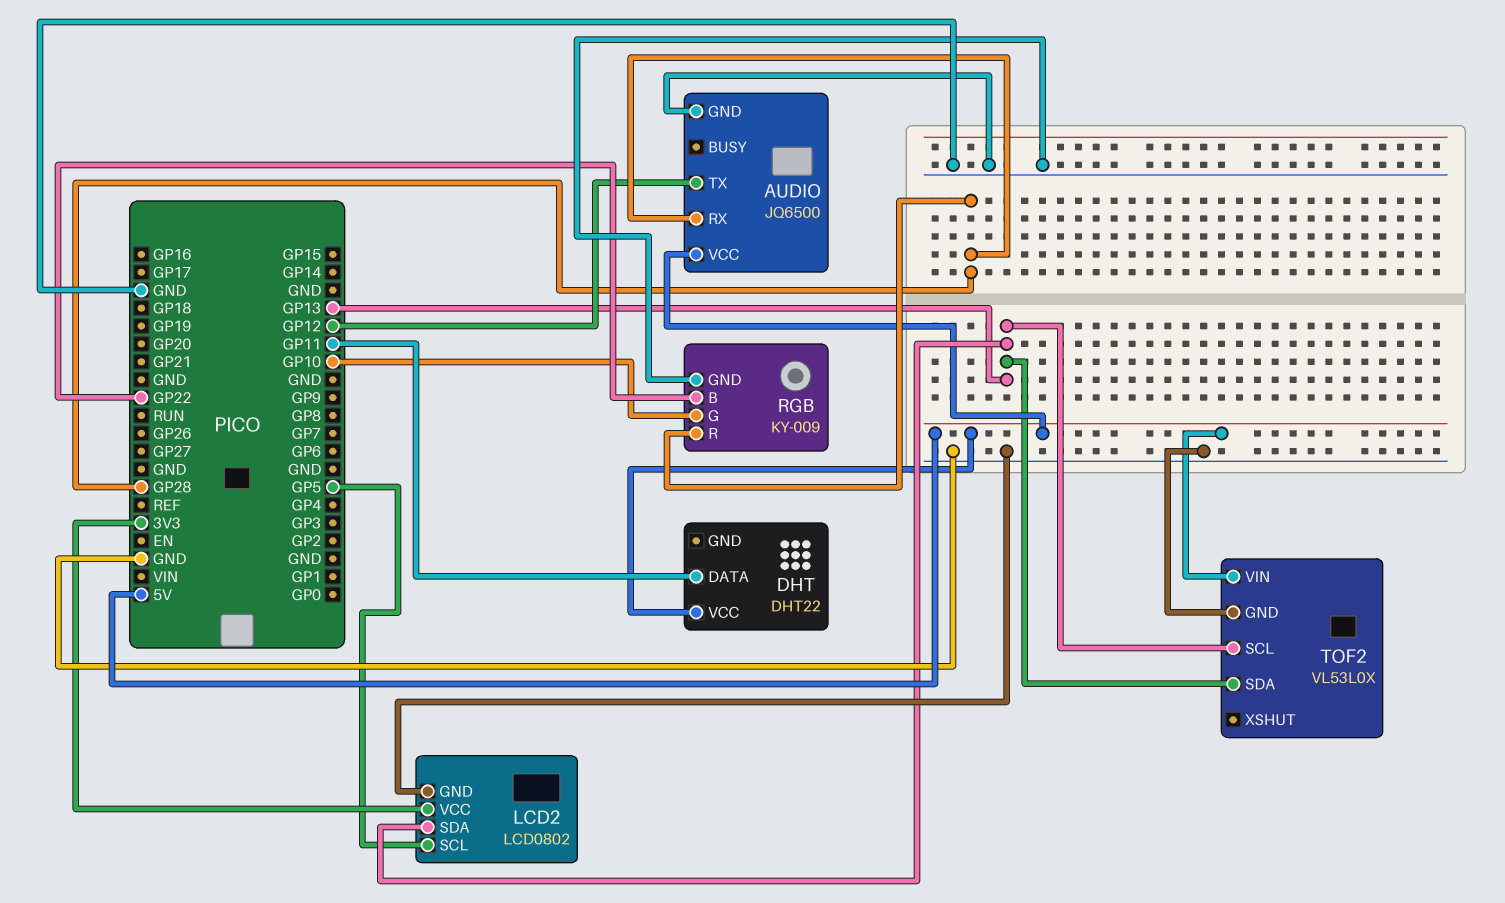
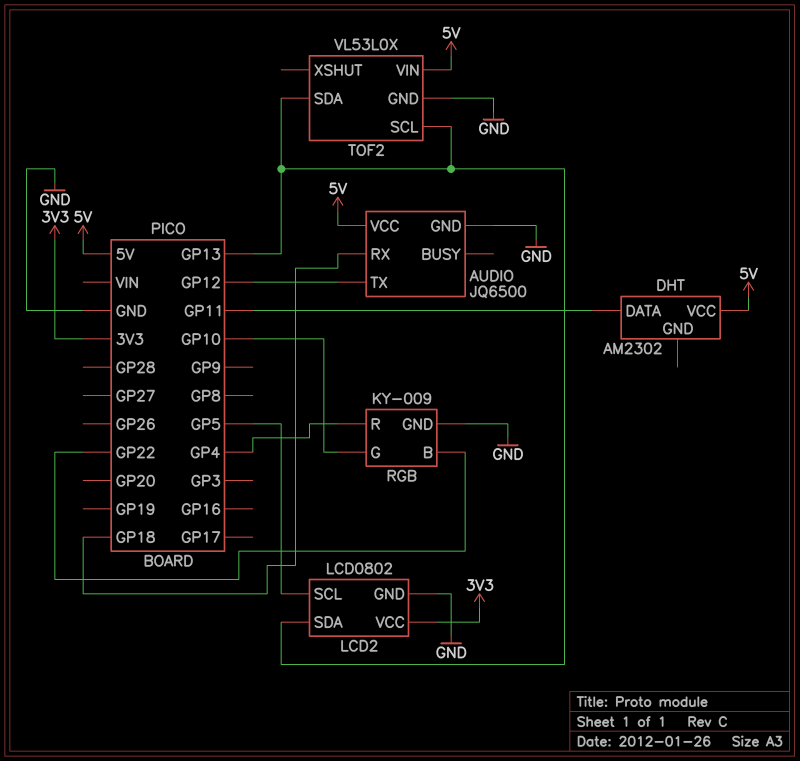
AUDIO pin RX: GP28 -> GP18
DHT: DHT22 -> AM2302
RGB pin R: GP28 -> GP4

